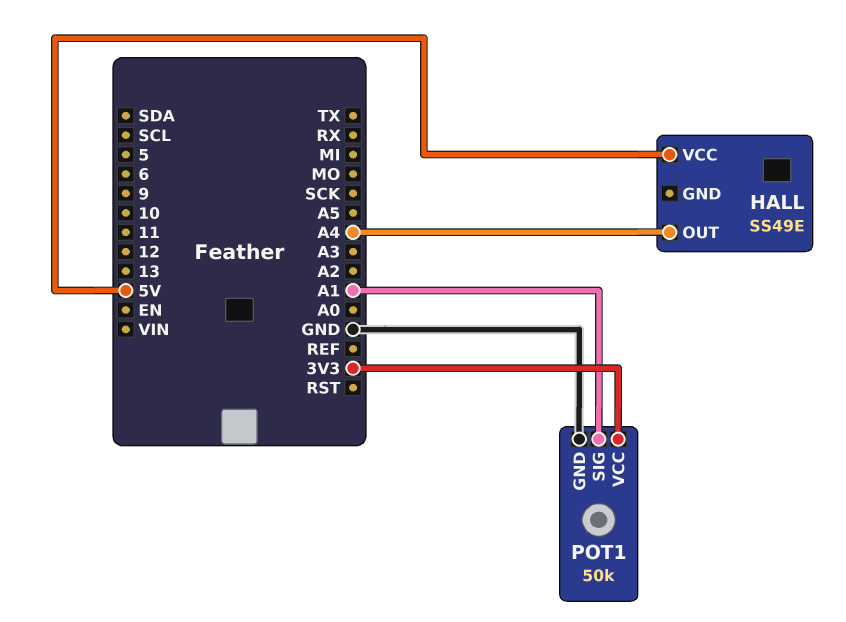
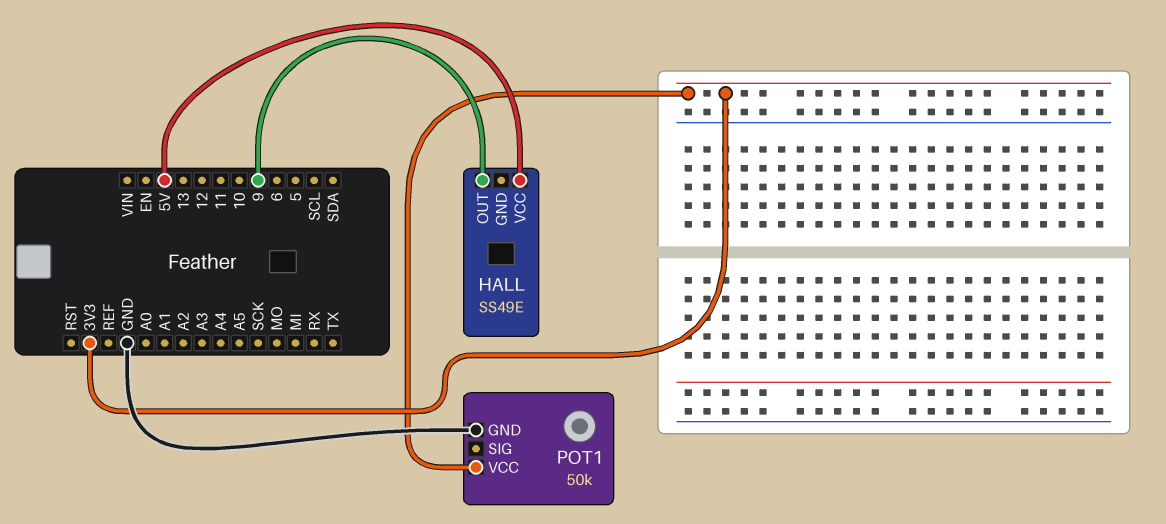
HALL pin OUT: A4 -> 9
POT1 pin SIG: A1 -> none

